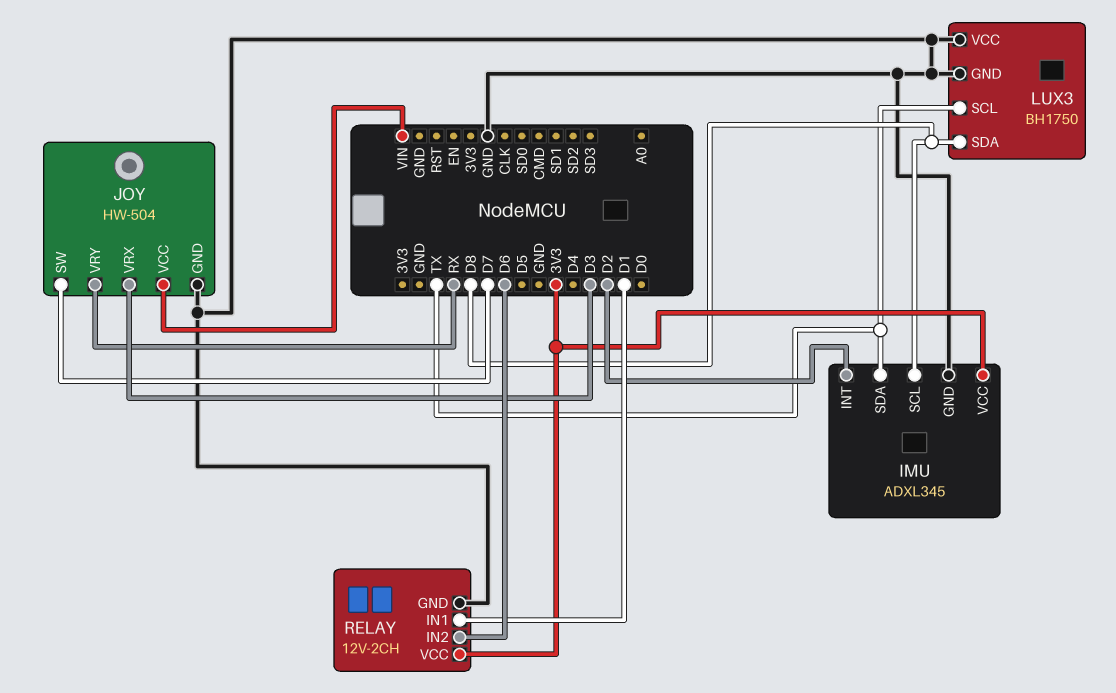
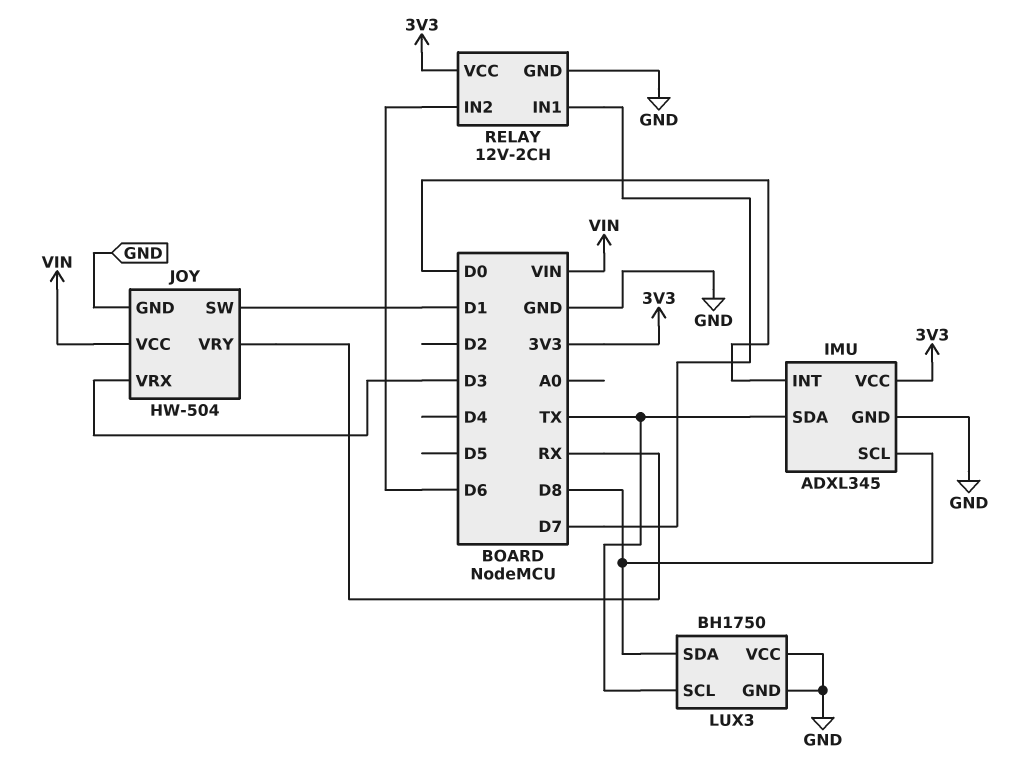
IMU pin INT: D2 -> D0
JOY pin SW: D7 -> D1
RELAY pin IN1: D1 -> D7

